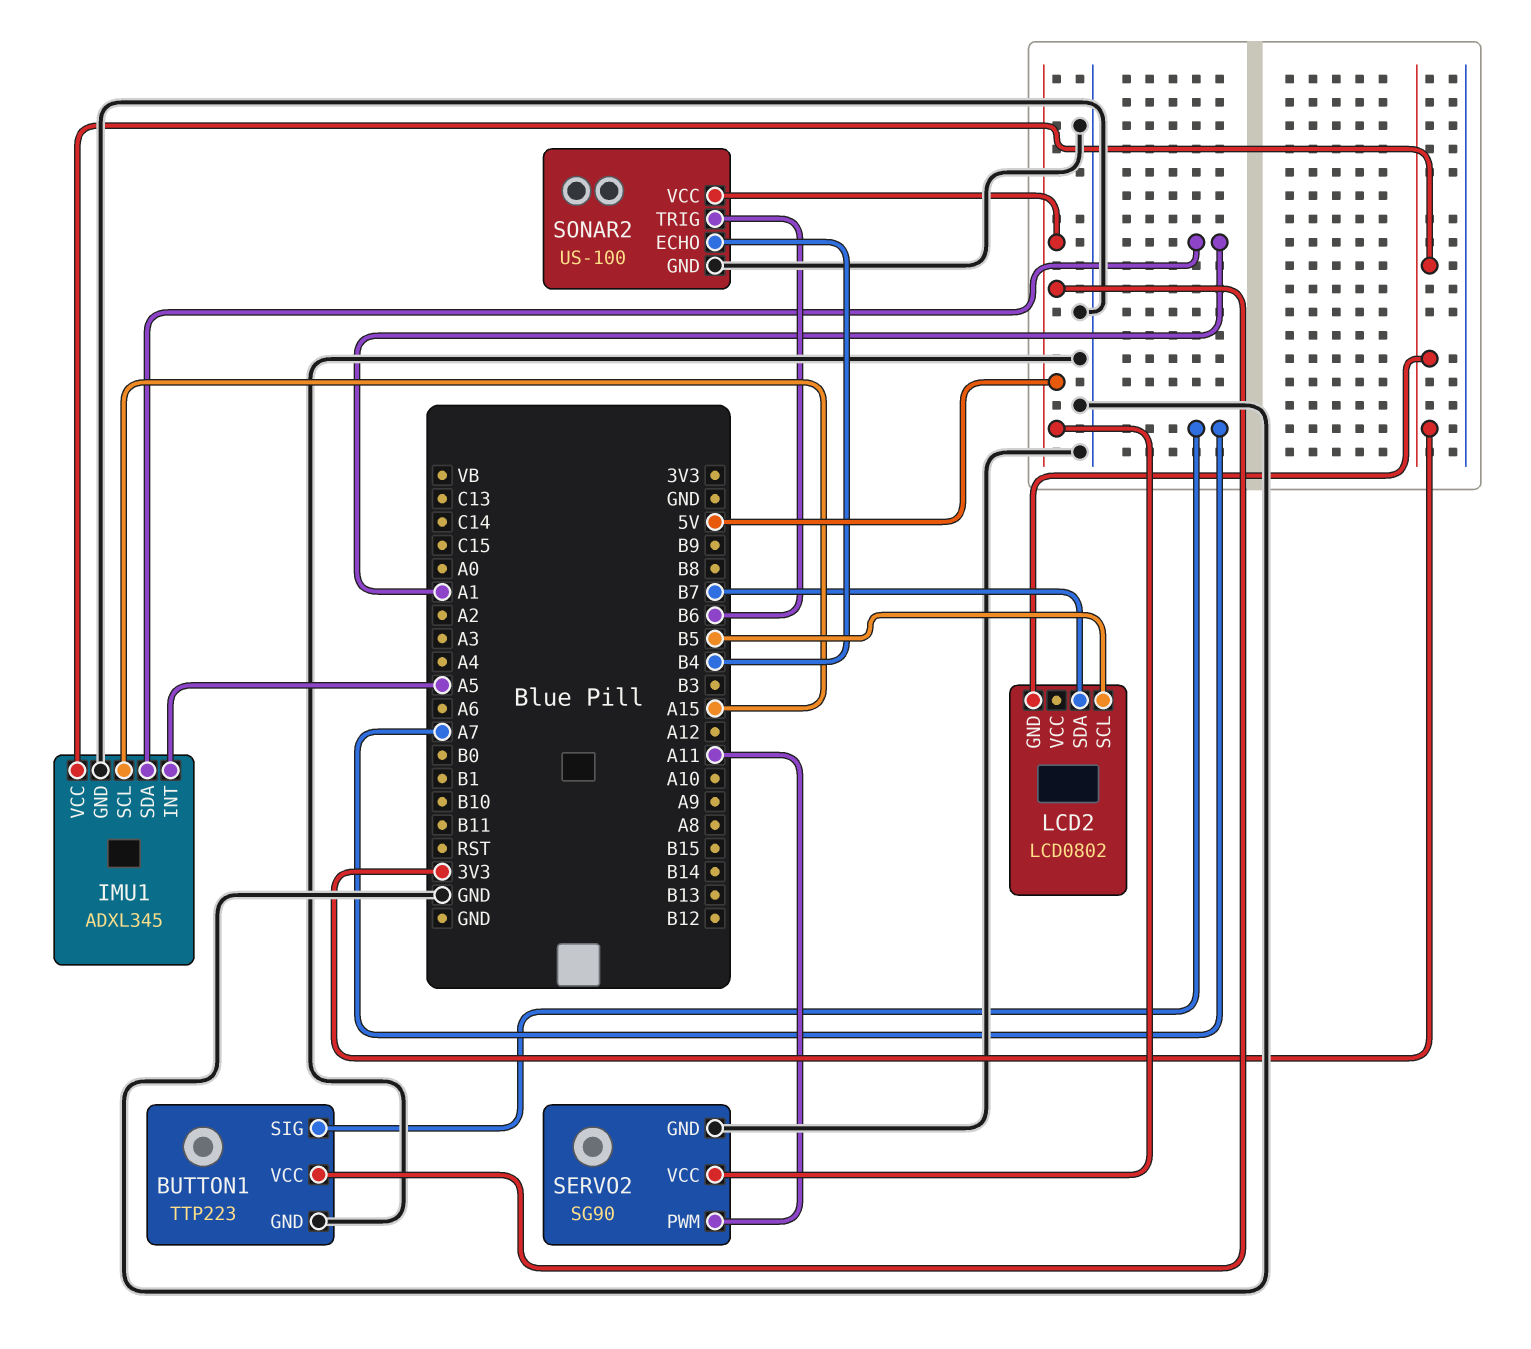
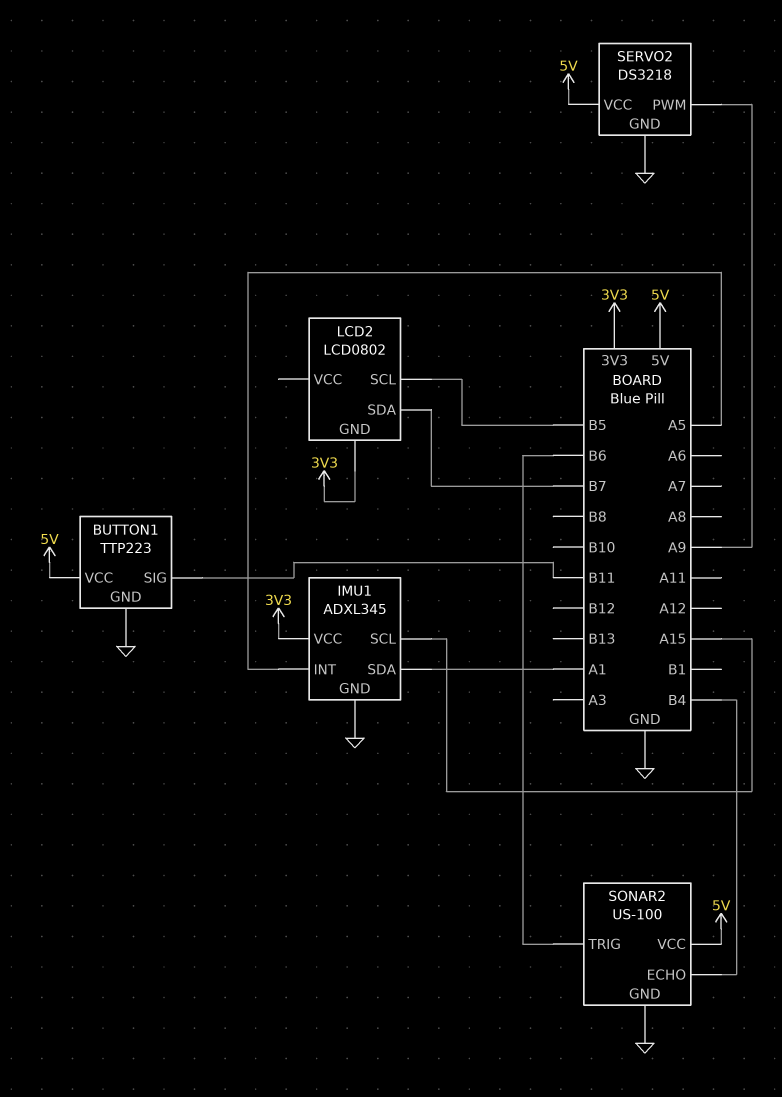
BUTTON1 pin SIG: A7 -> B11
SERVO2: SG90 -> DS3218
SERVO2 pin PWM: A11 -> A9

